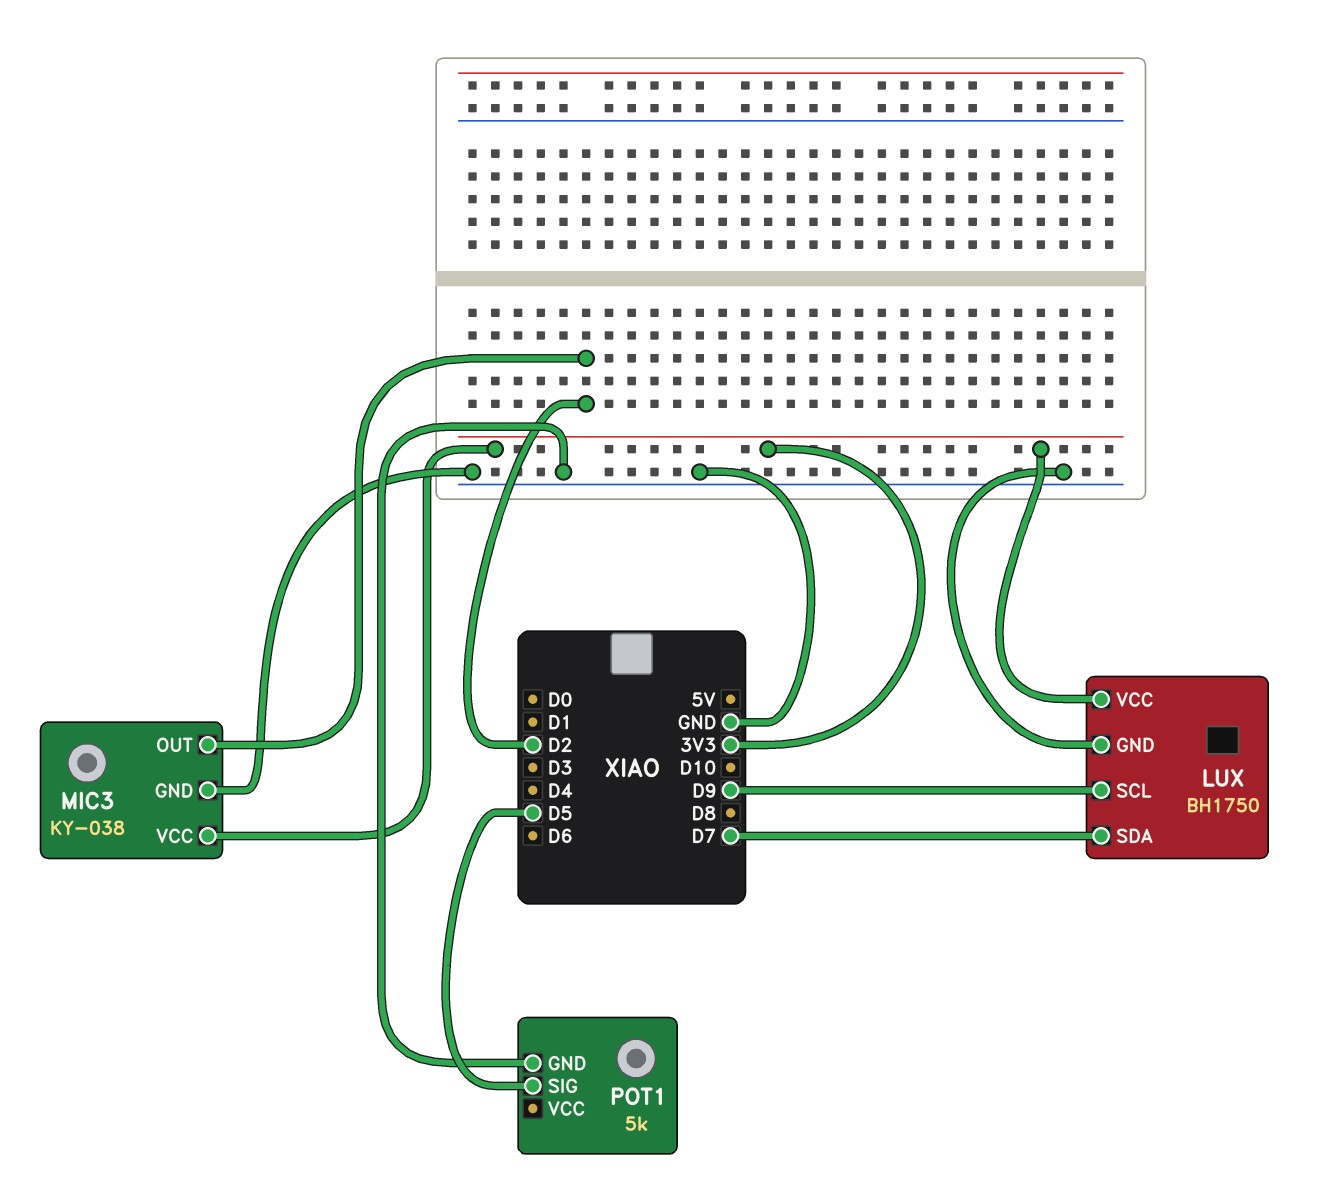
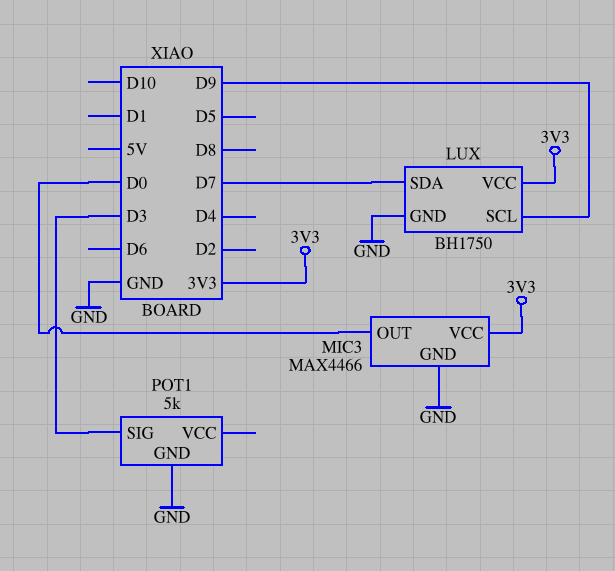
MIC3: KY-038 -> MAX4466
MIC3 pin OUT: D2 -> D0
POT1 pin SIG: D5 -> D3

